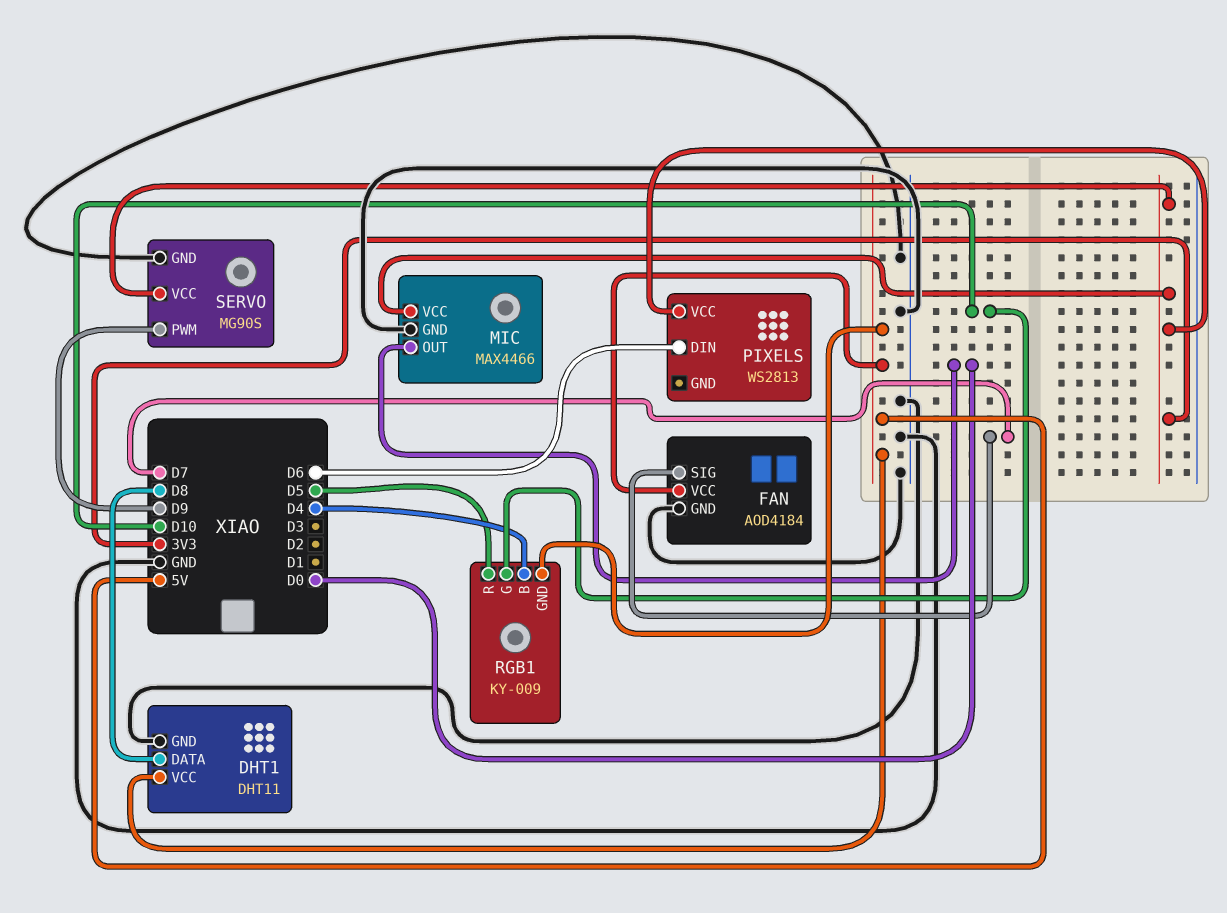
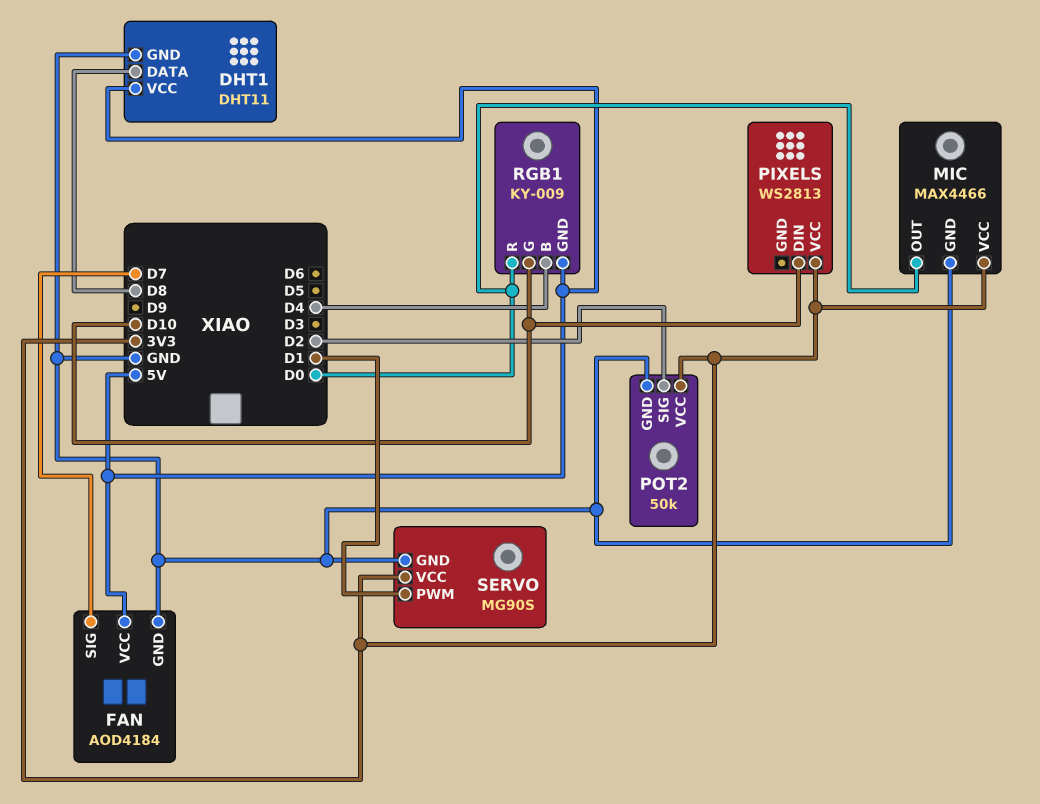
PIXELS pin DIN: D6 -> D10
POT2: none -> 50k
POT2 pin GND: none -> GND
POT2 pin SIG: none -> D2
POT2 pin VCC: none -> 3V3
RGB1 pin R: D5 -> D0
SERVO pin PWM: D9 -> D1

